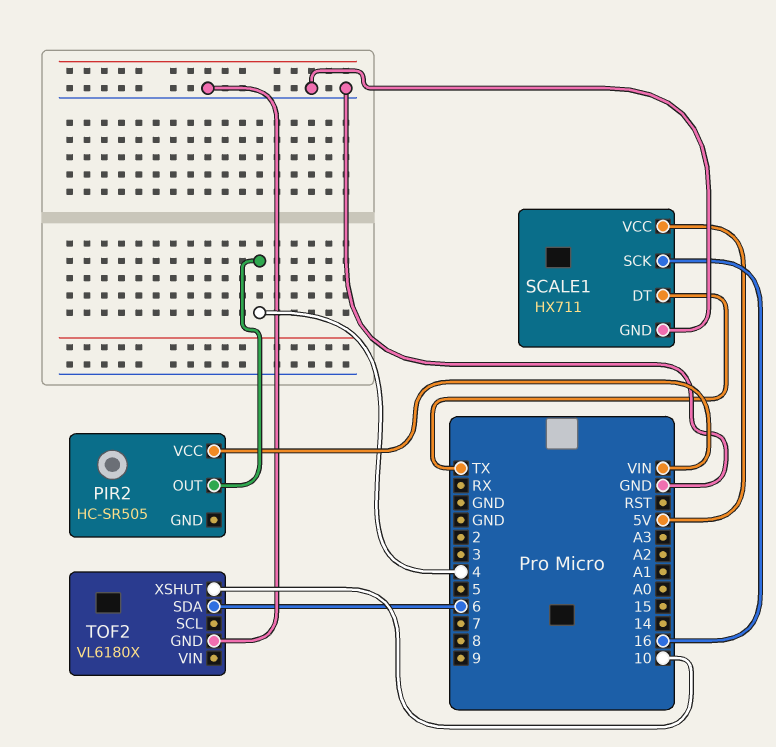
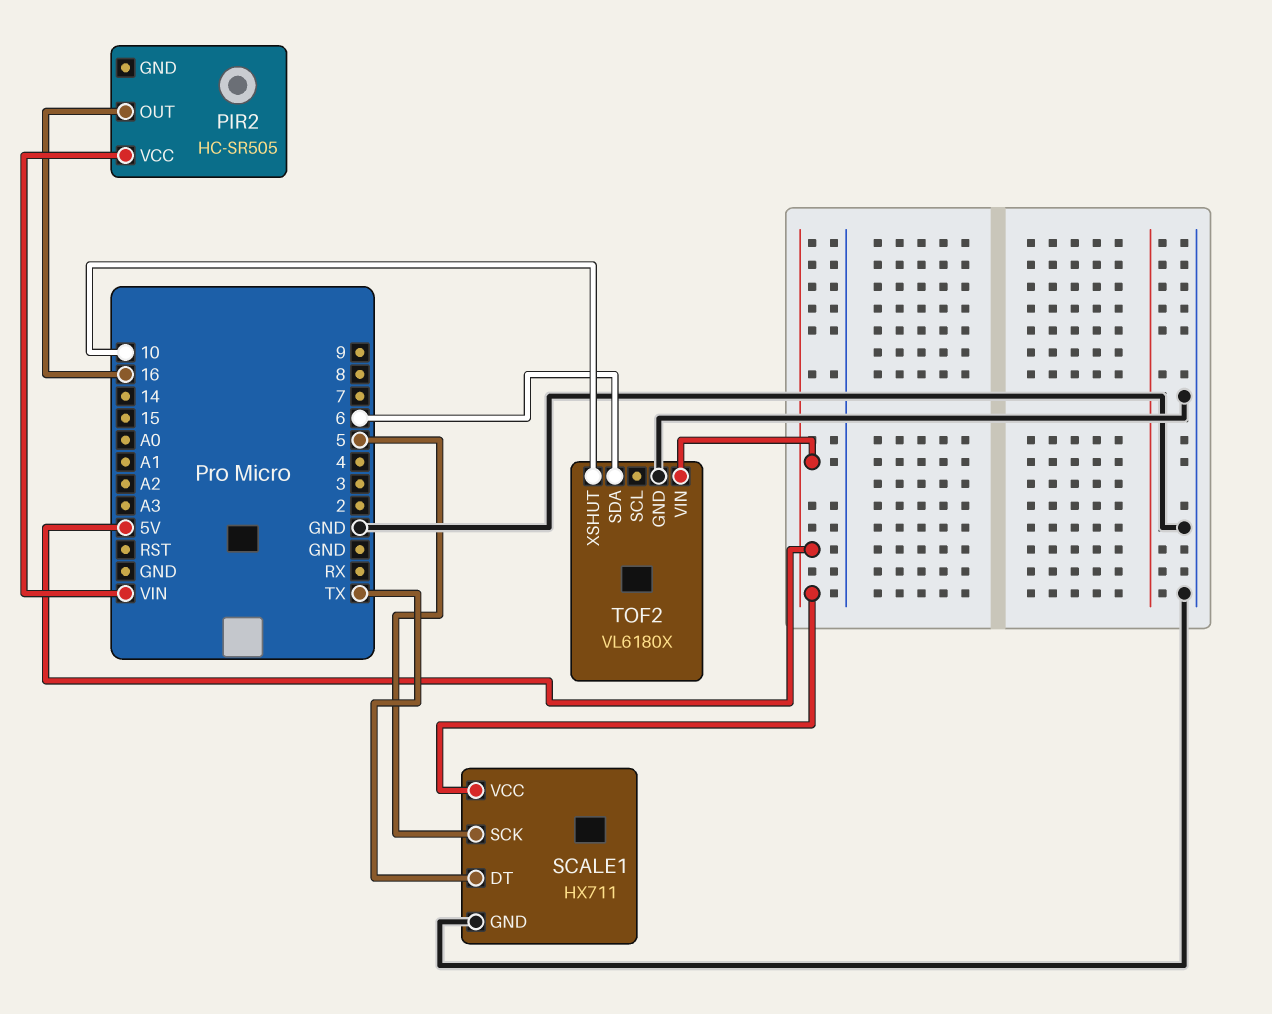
PIR2 pin OUT: 4 -> 16
SCALE1 pin SCK: 16 -> 5
TOF2 pin VIN: none -> 5V

